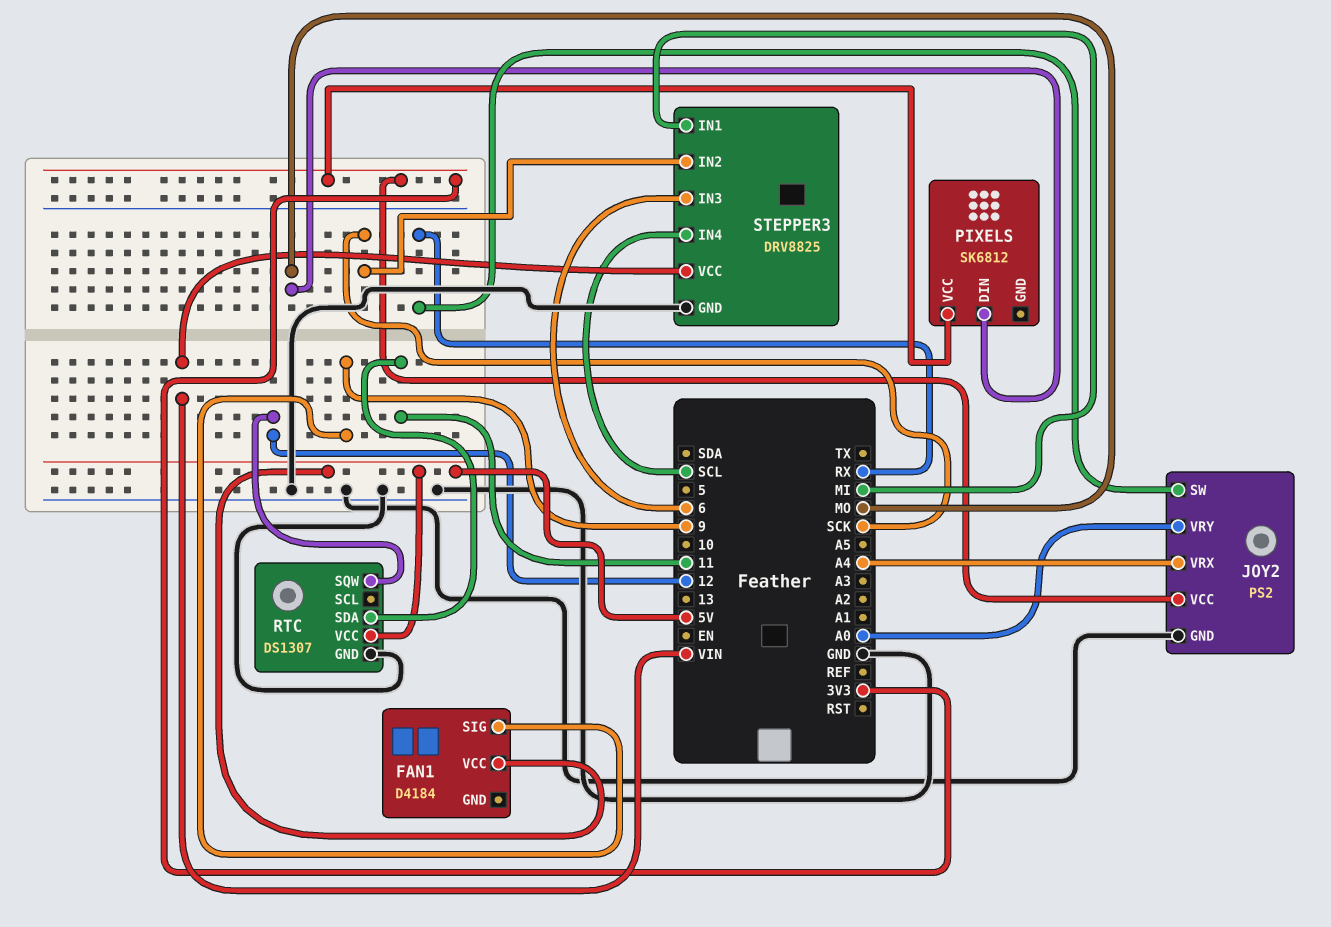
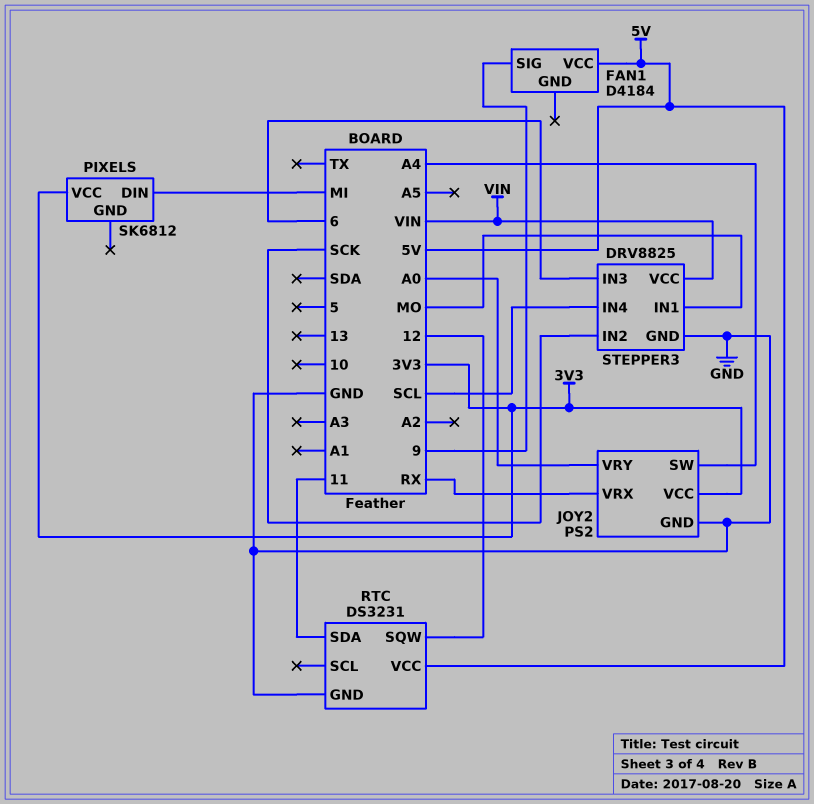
JOY2 pin SW: RX -> A4
JOY2 pin VRX: A4 -> RX
PIXELS pin DIN: MO -> MI
RTC: DS1307 -> DS3231
STEPPER3 pin IN1: MI -> MO

